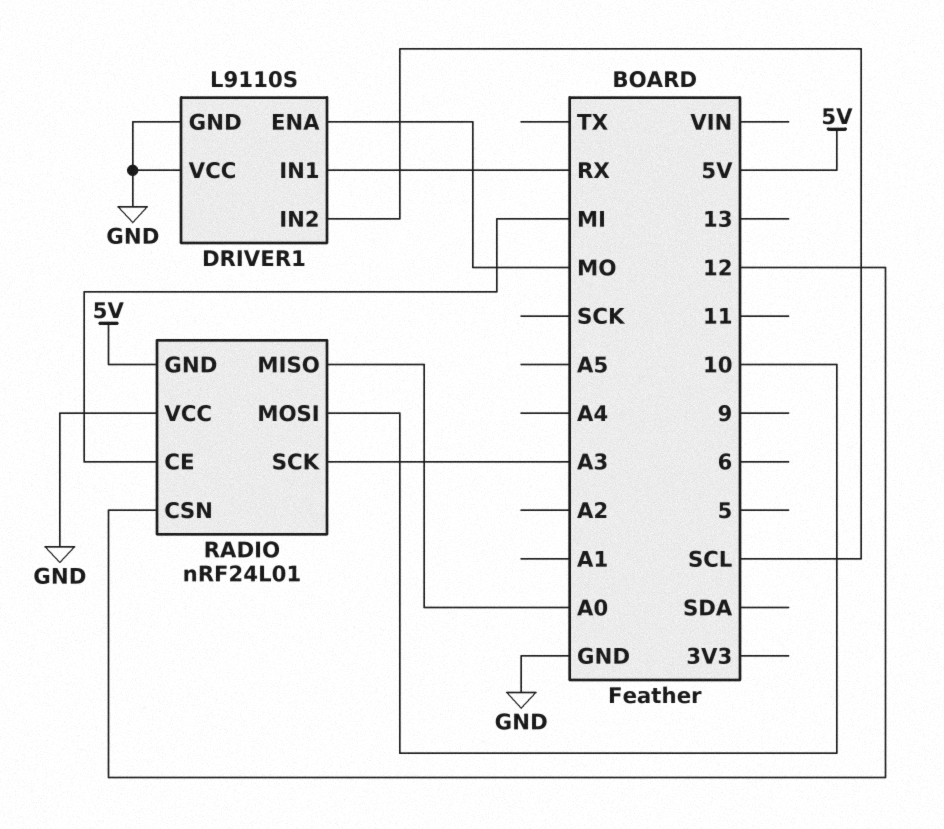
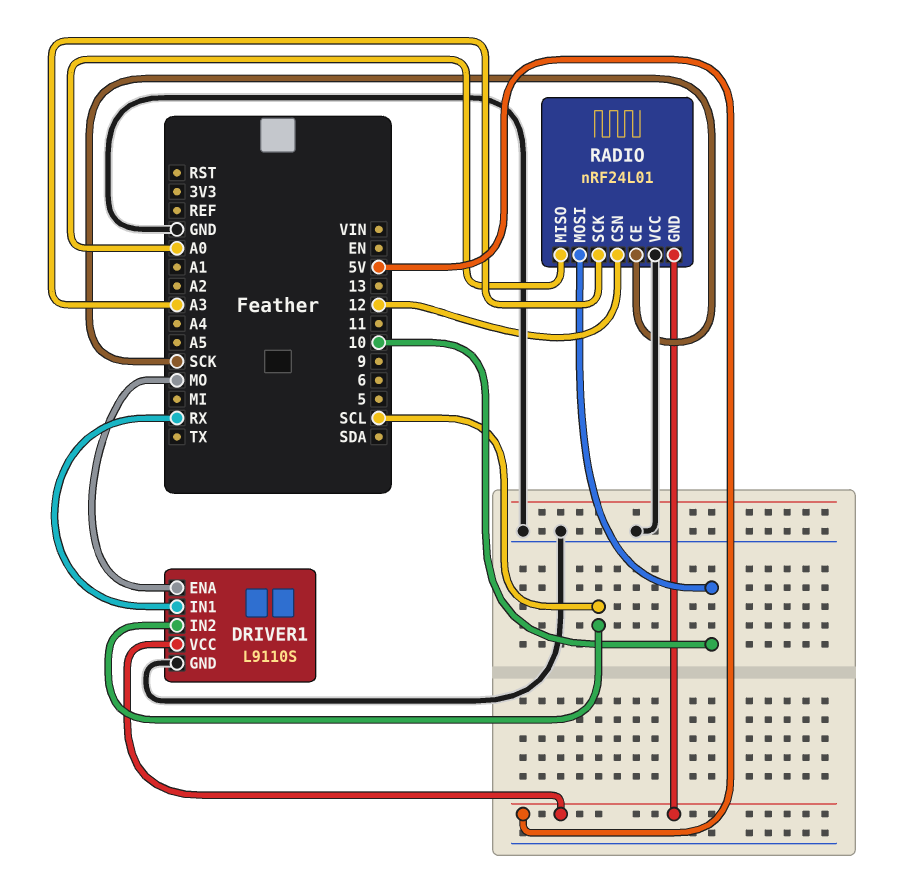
DRIVER1 pin VCC: GND -> 5V
RADIO pin CE: MI -> SCK

